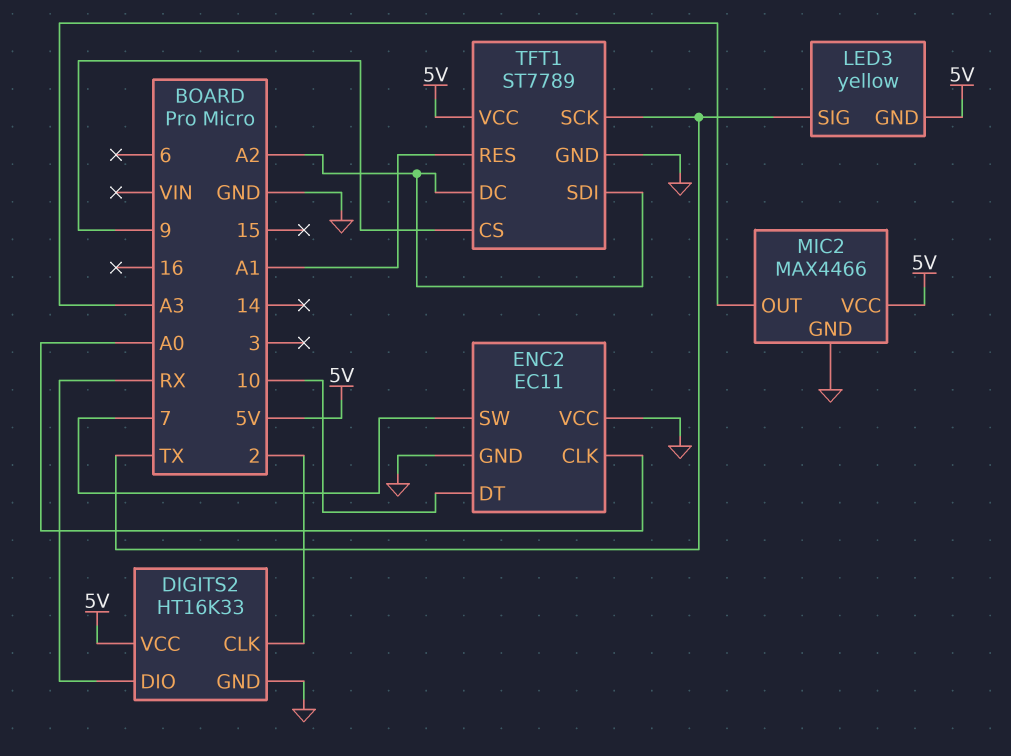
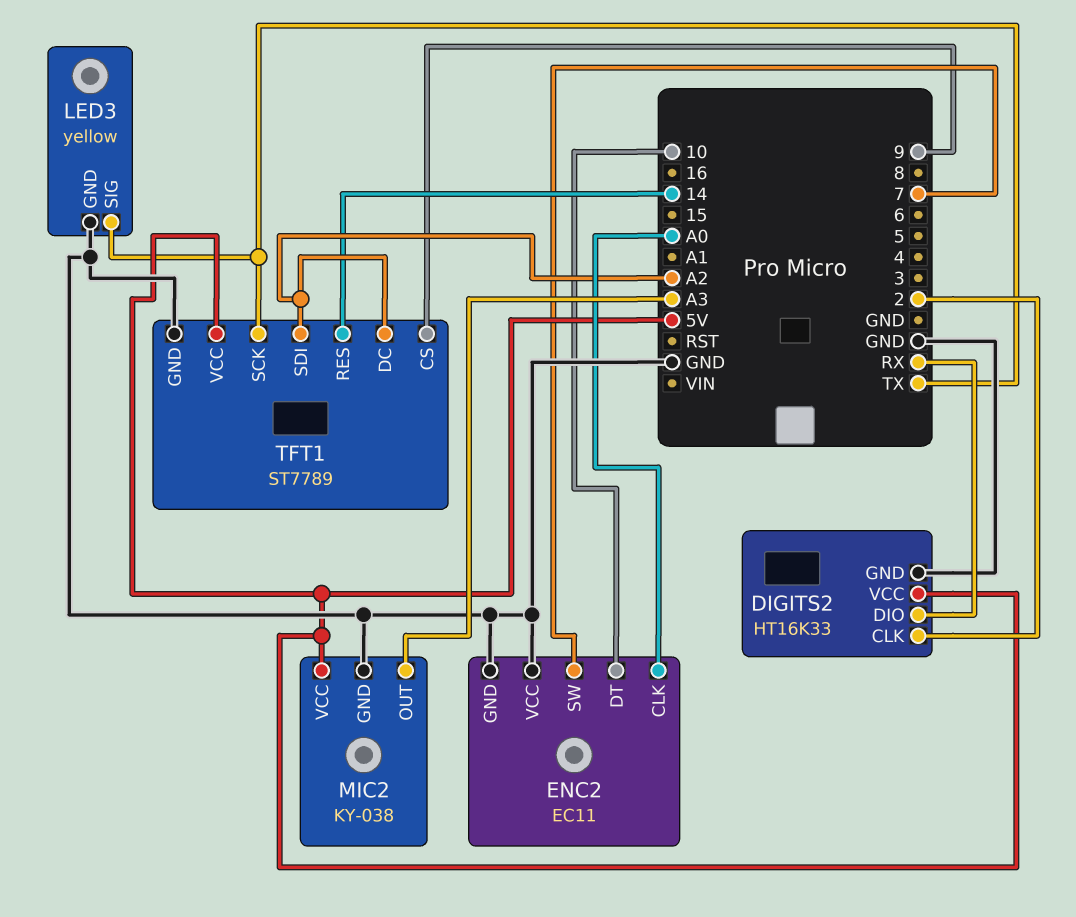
LED3 pin GND: 5V -> GND
MIC2: MAX4466 -> KY-038
TFT1 pin RES: A1 -> 14

